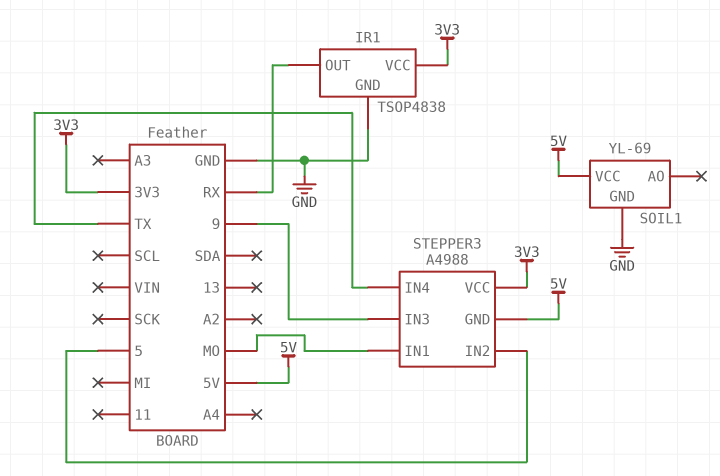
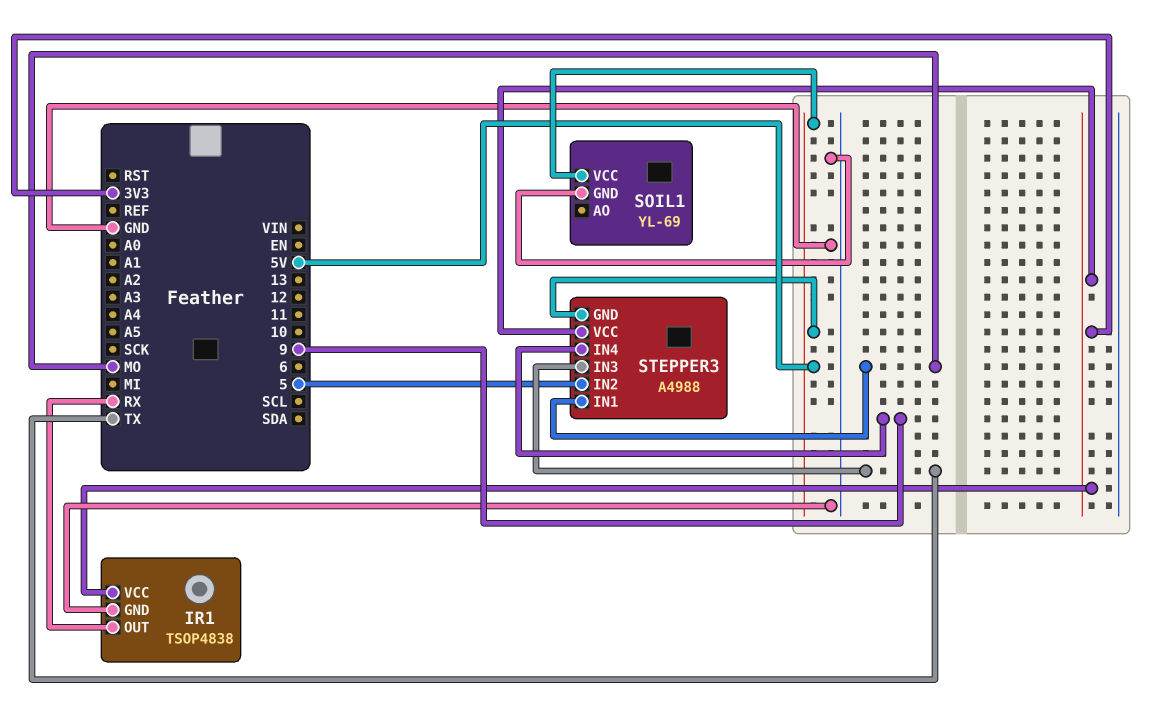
STEPPER3 pin IN3: 9 -> TX
STEPPER3 pin IN4: TX -> 9

